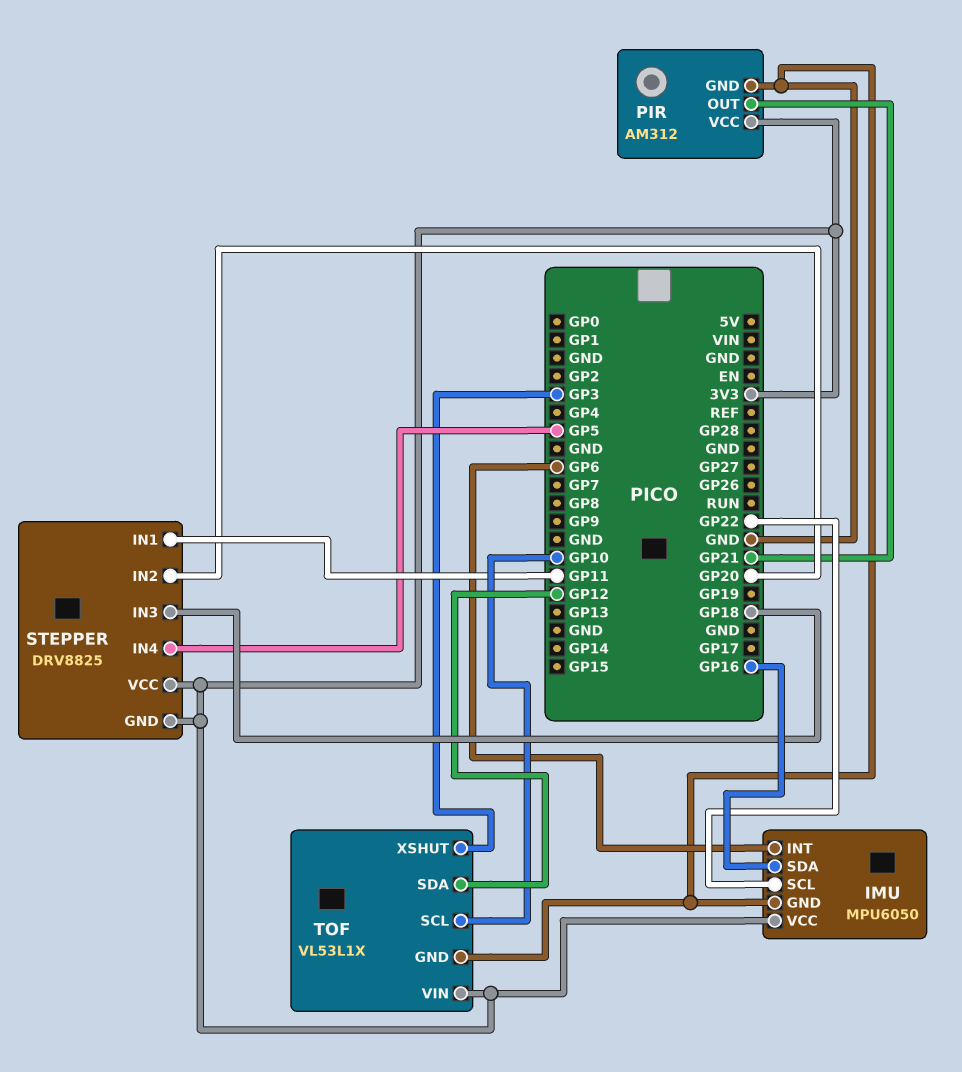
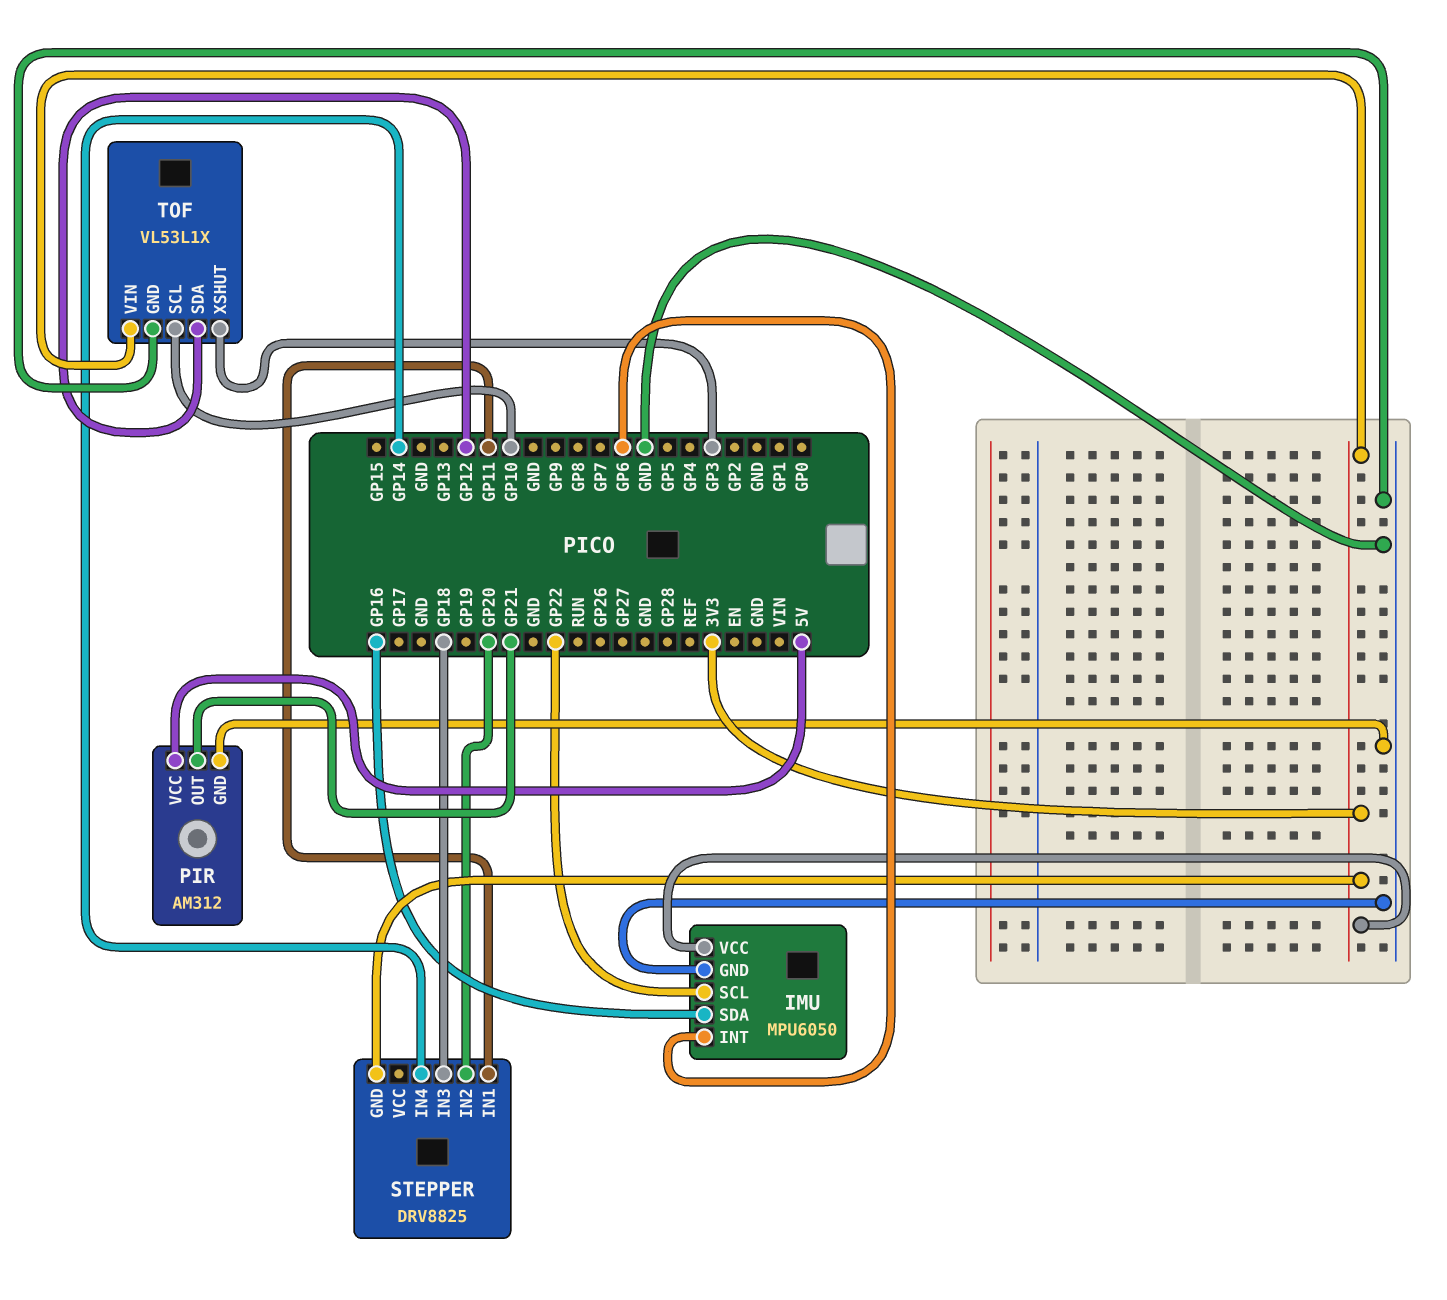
PIR pin VCC: 3V3 -> 5V
STEPPER pin IN4: GP5 -> GP14
STEPPER pin VCC: 3V3 -> none

